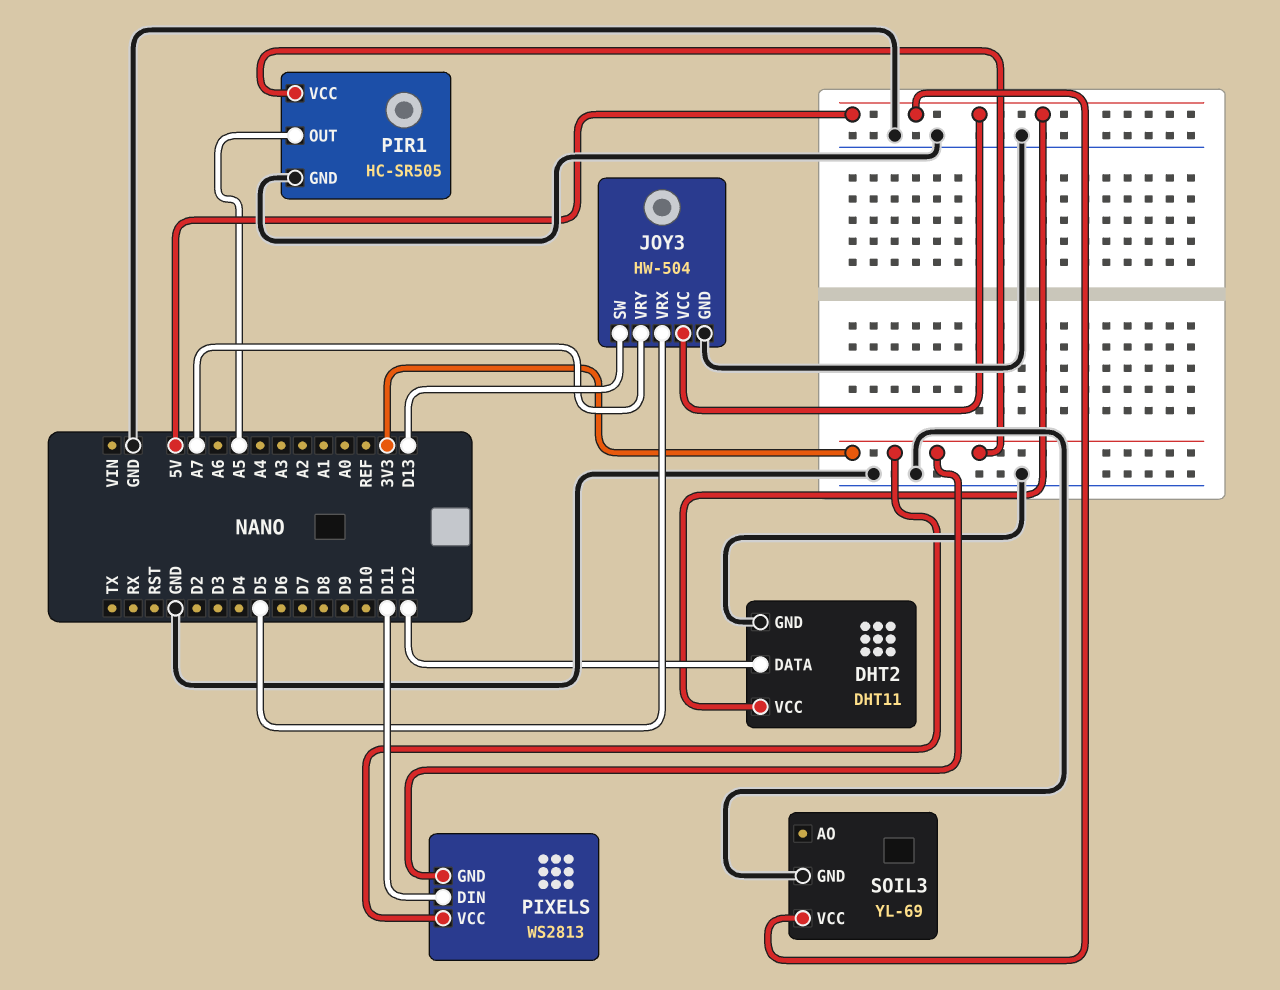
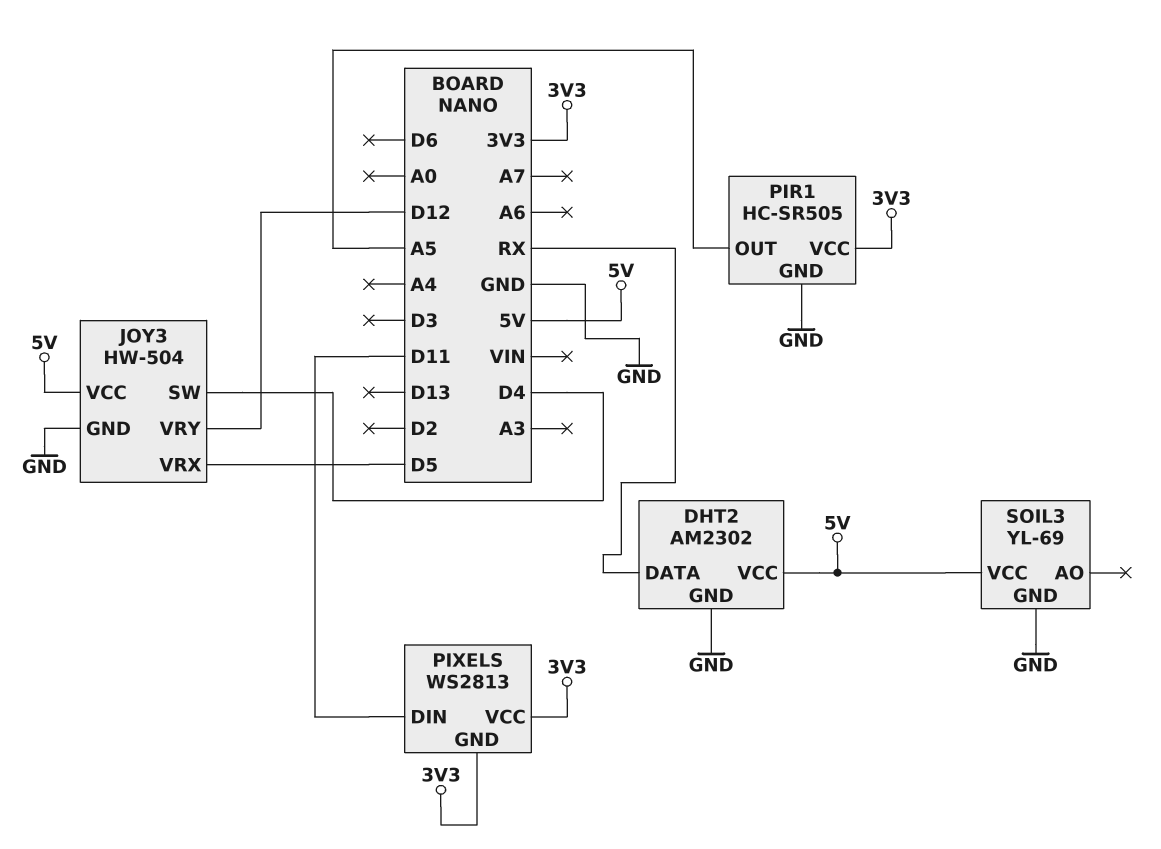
DHT2: DHT11 -> AM2302
DHT2 pin DATA: D12 -> RX
JOY3 pin SW: D13 -> D4
JOY3 pin VRY: A7 -> D12

